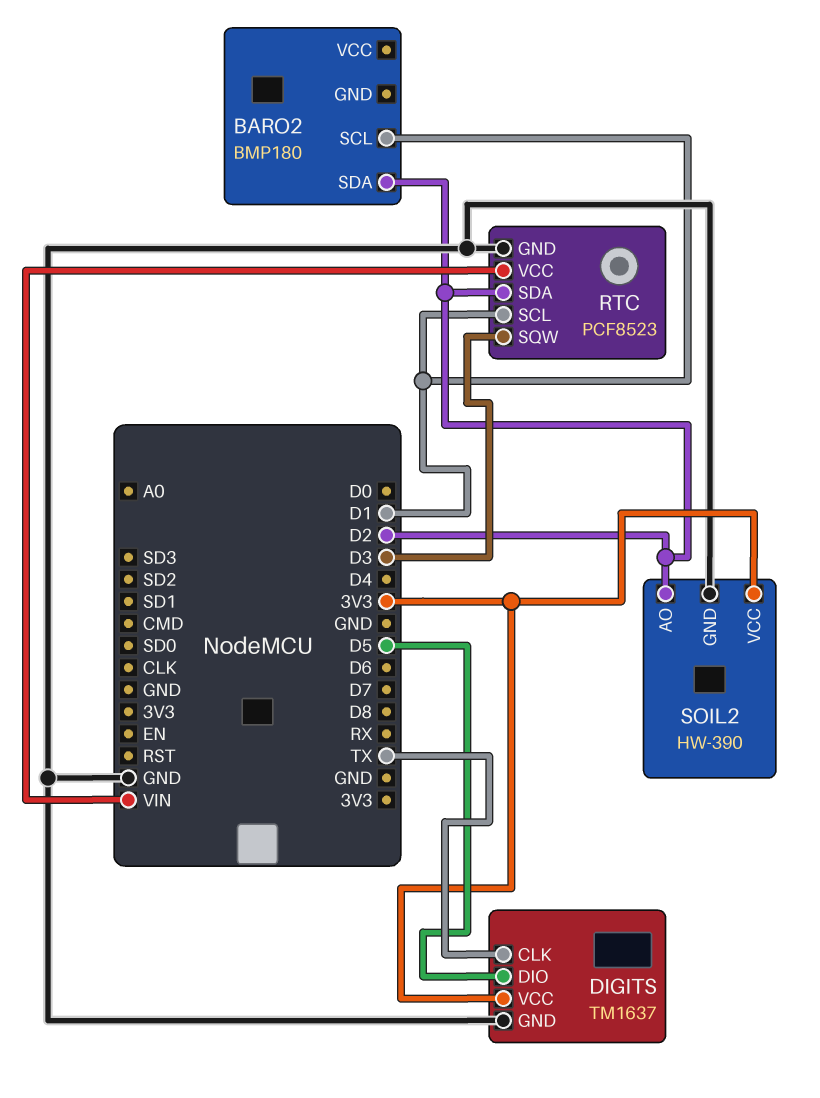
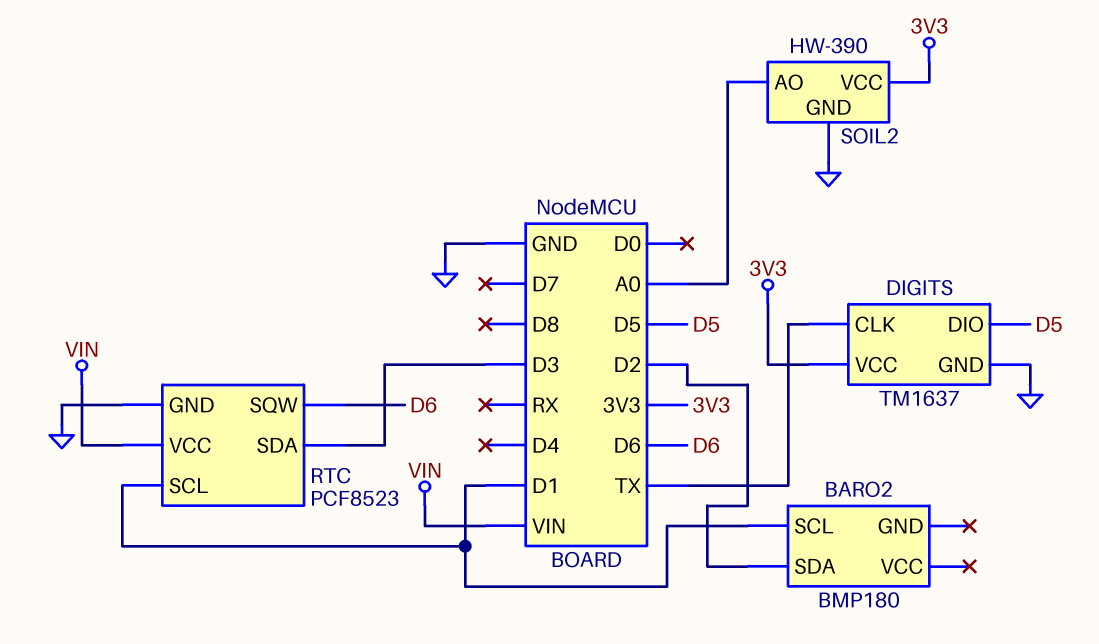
RTC pin SDA: D2 -> D3
RTC pin SQW: D3 -> D6
SOIL2 pin AO: D2 -> A0

